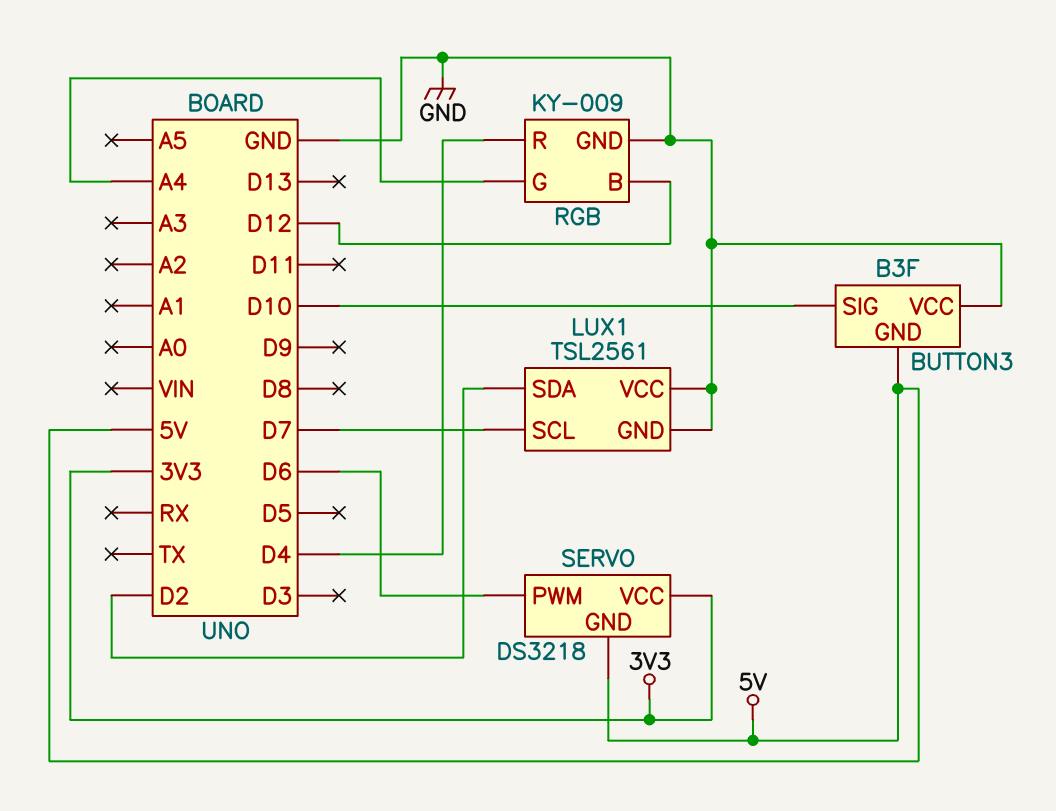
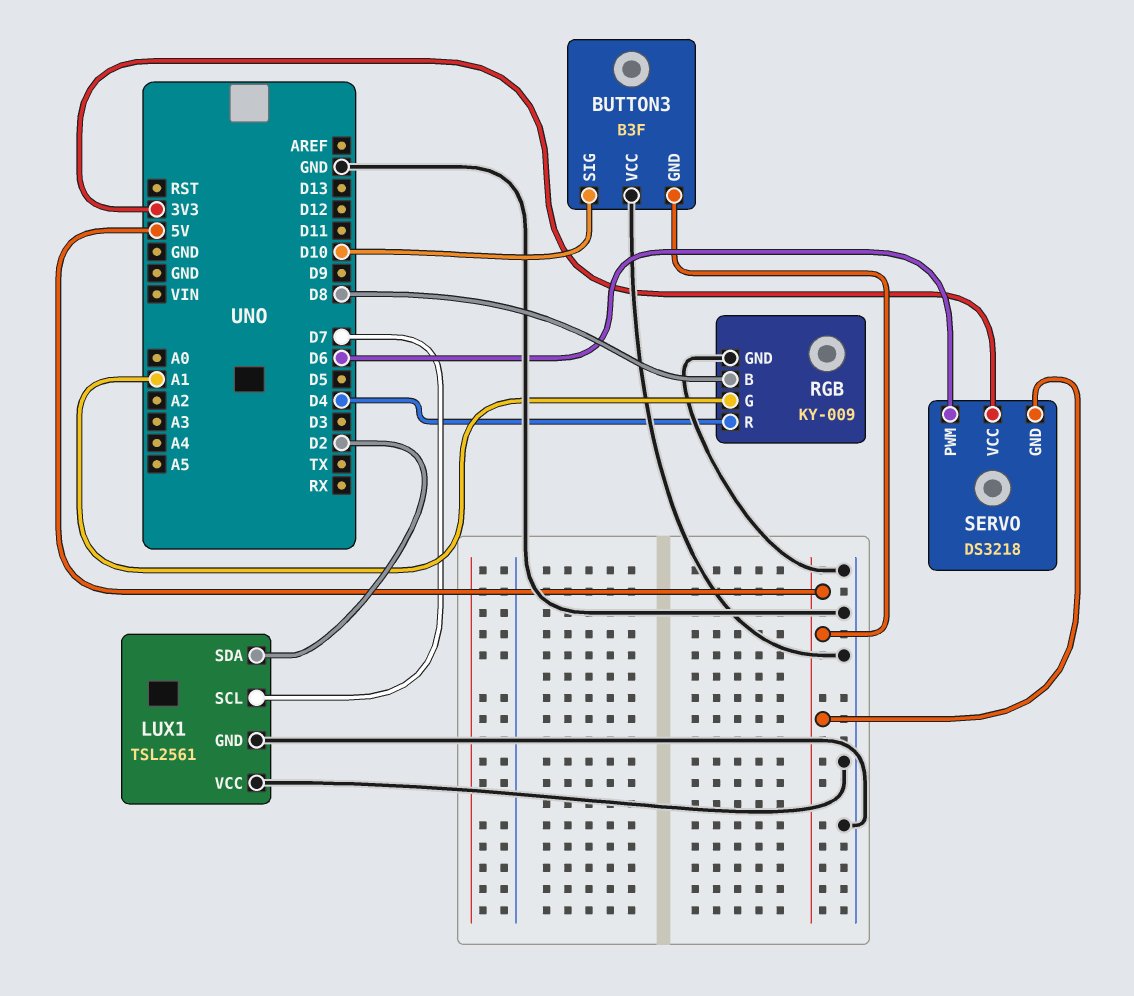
RGB pin B: D12 -> D8
RGB pin G: A4 -> A1

